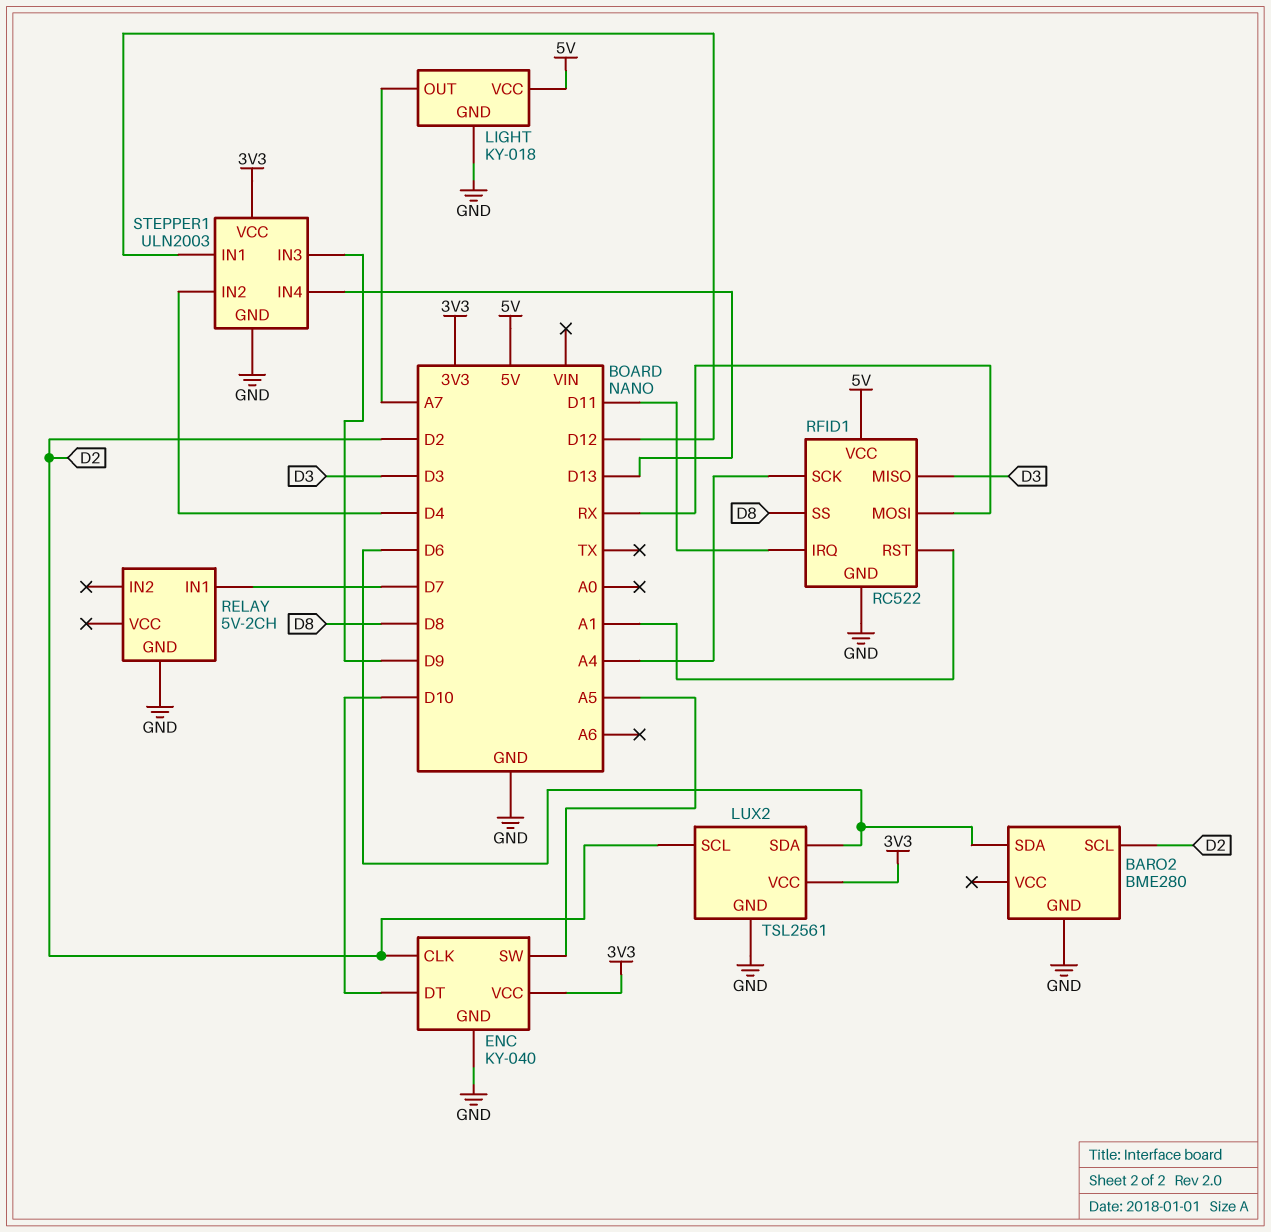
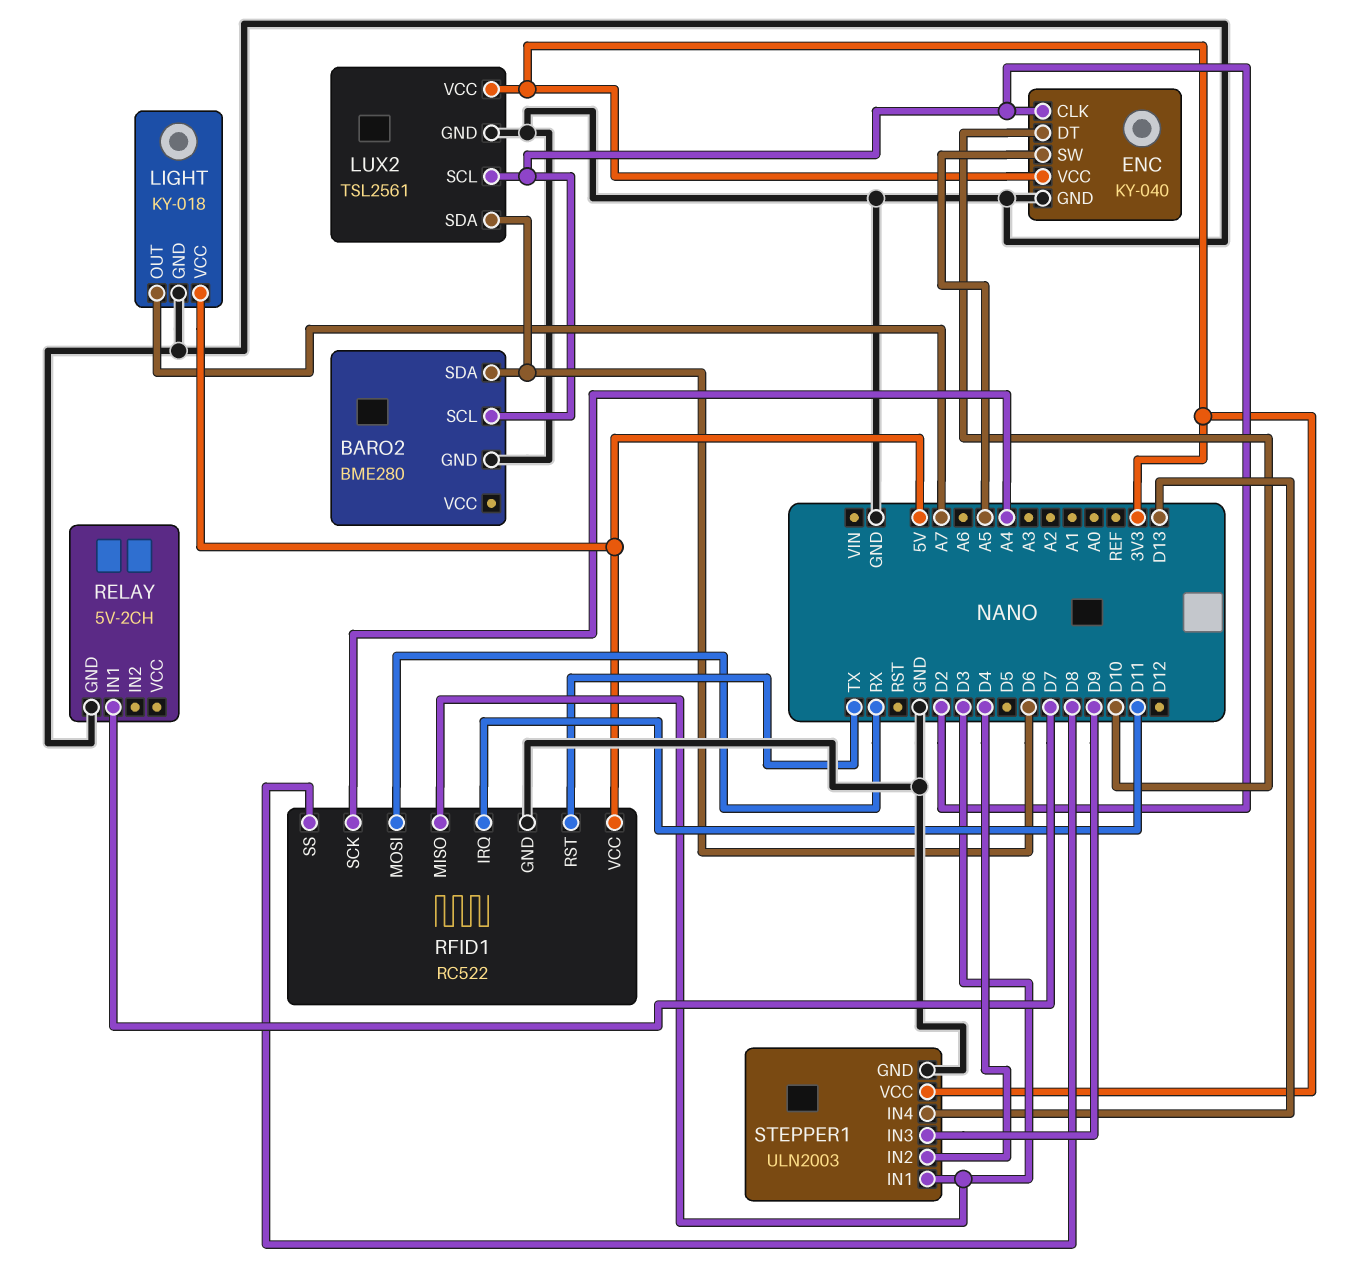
RFID1 pin RST: A1 -> TX
STEPPER1 pin IN1: D12 -> D3

